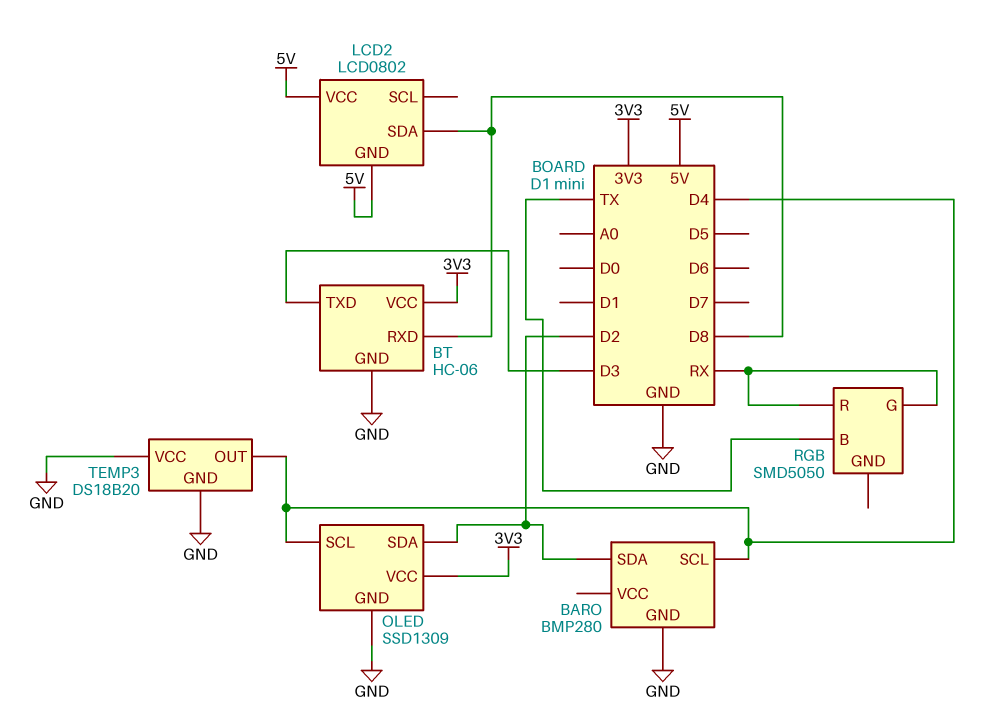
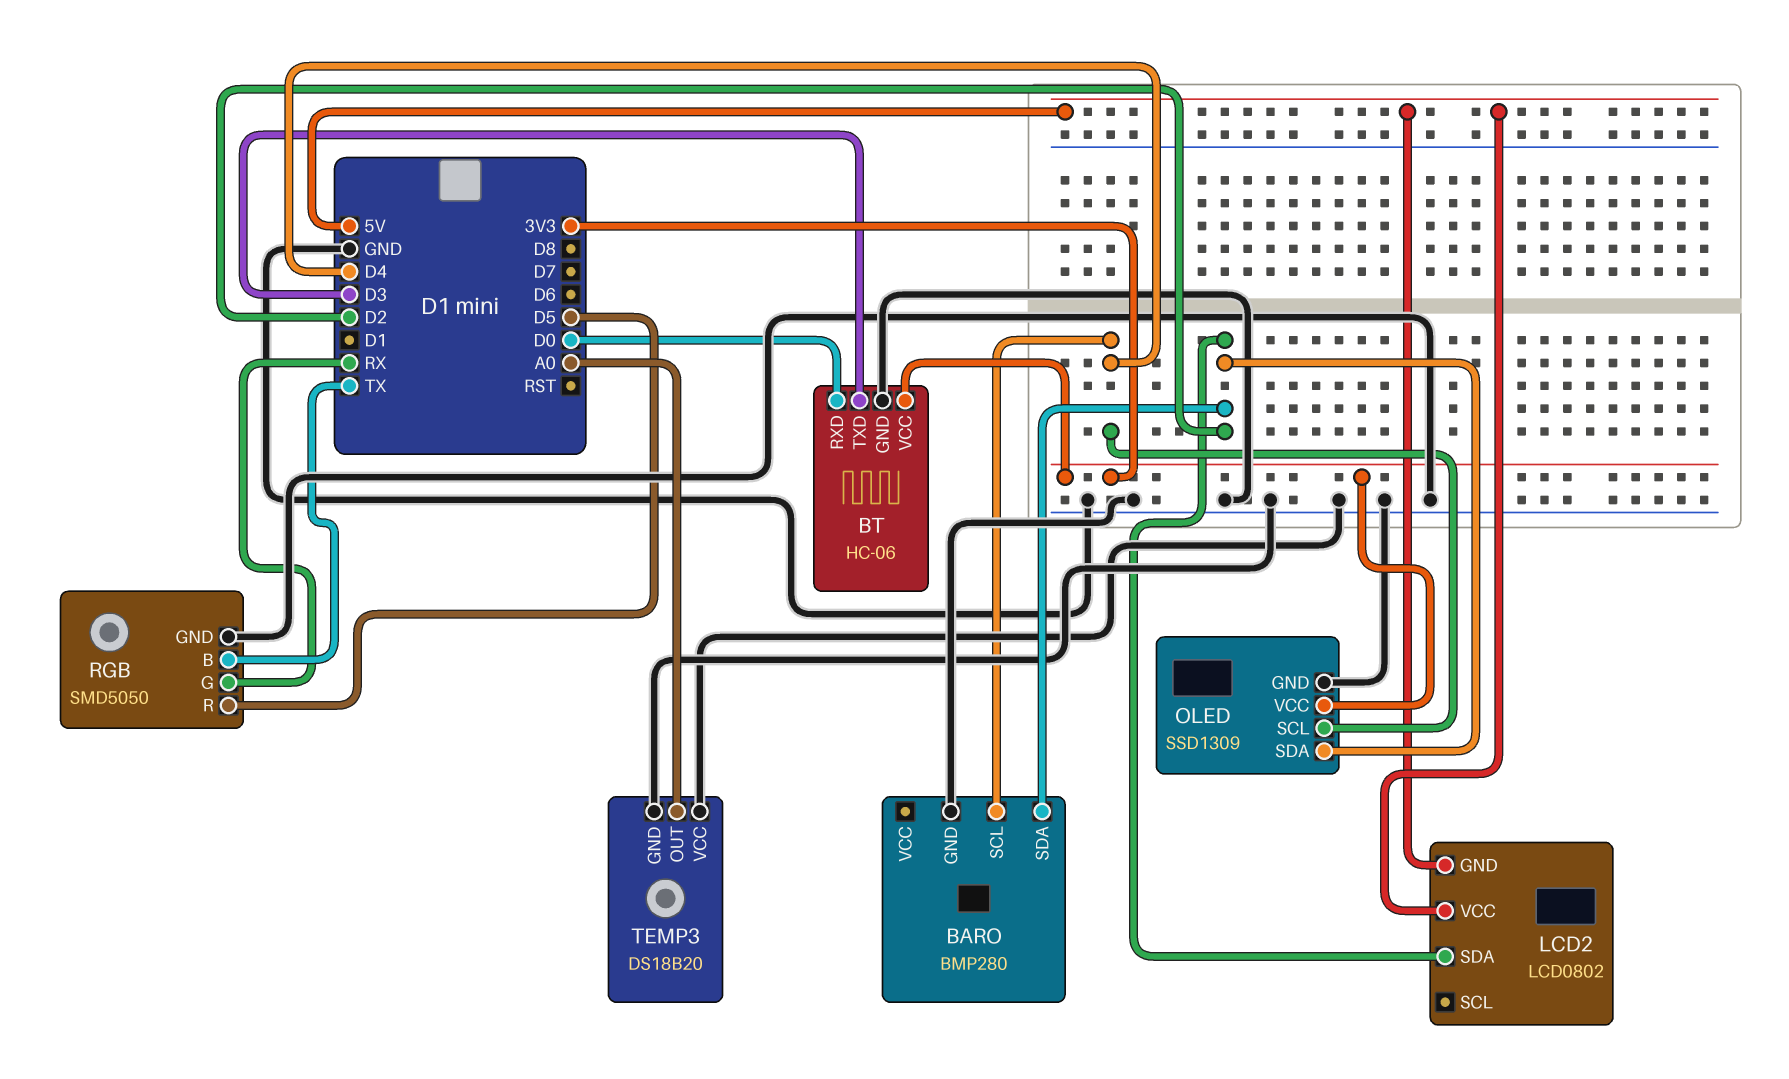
BT pin RXD: D8 -> D0
LCD2 pin SDA: D8 -> D2
RGB pin GND: none -> GND
RGB pin R: RX -> D5
TEMP3 pin OUT: D4 -> A0

